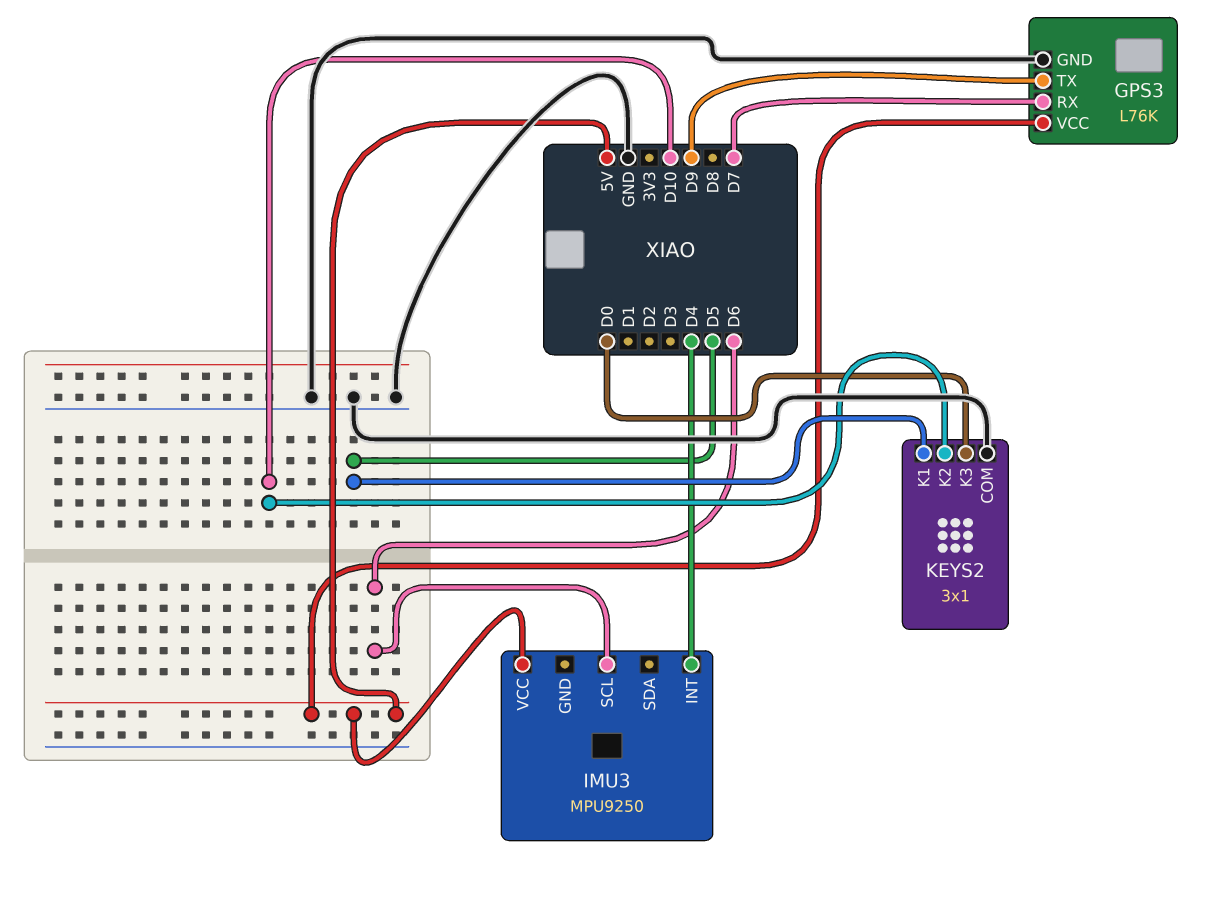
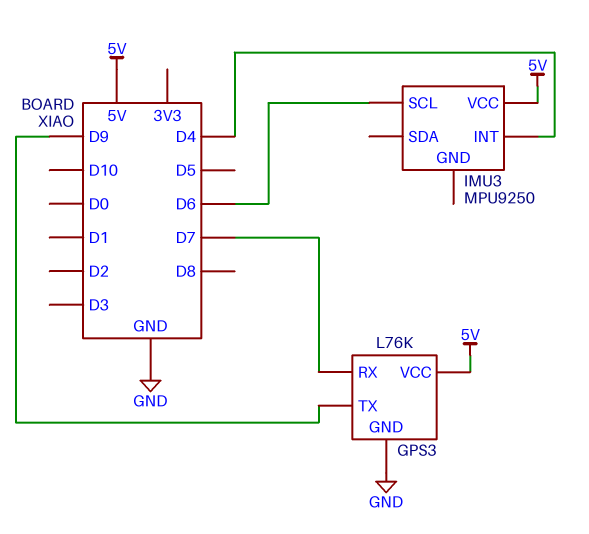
KEYS2: 3x1 -> none
KEYS2 pin COM: GND -> none
KEYS2 pin K1: D5 -> none
KEYS2 pin K2: D10 -> none
KEYS2 pin K3: D0 -> none

